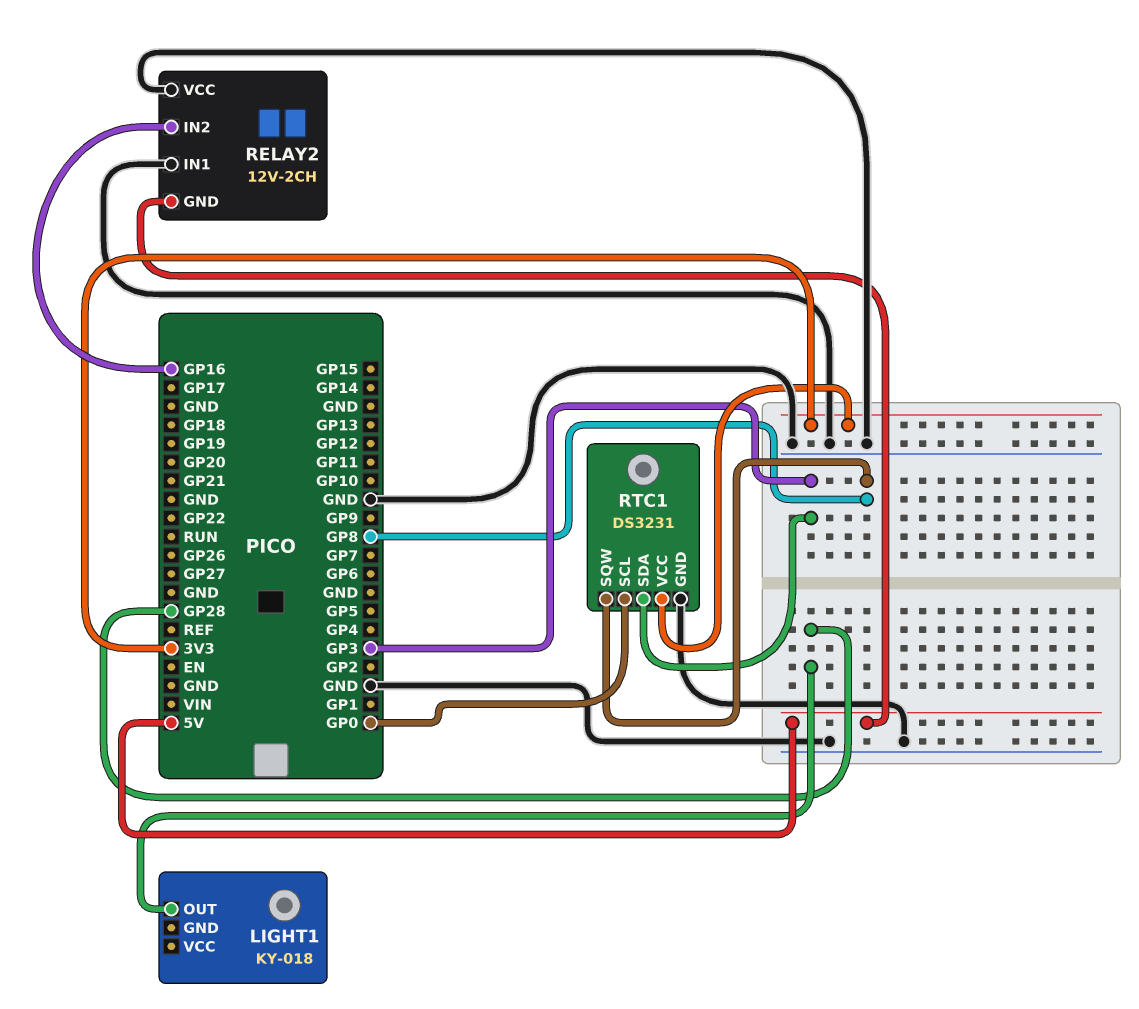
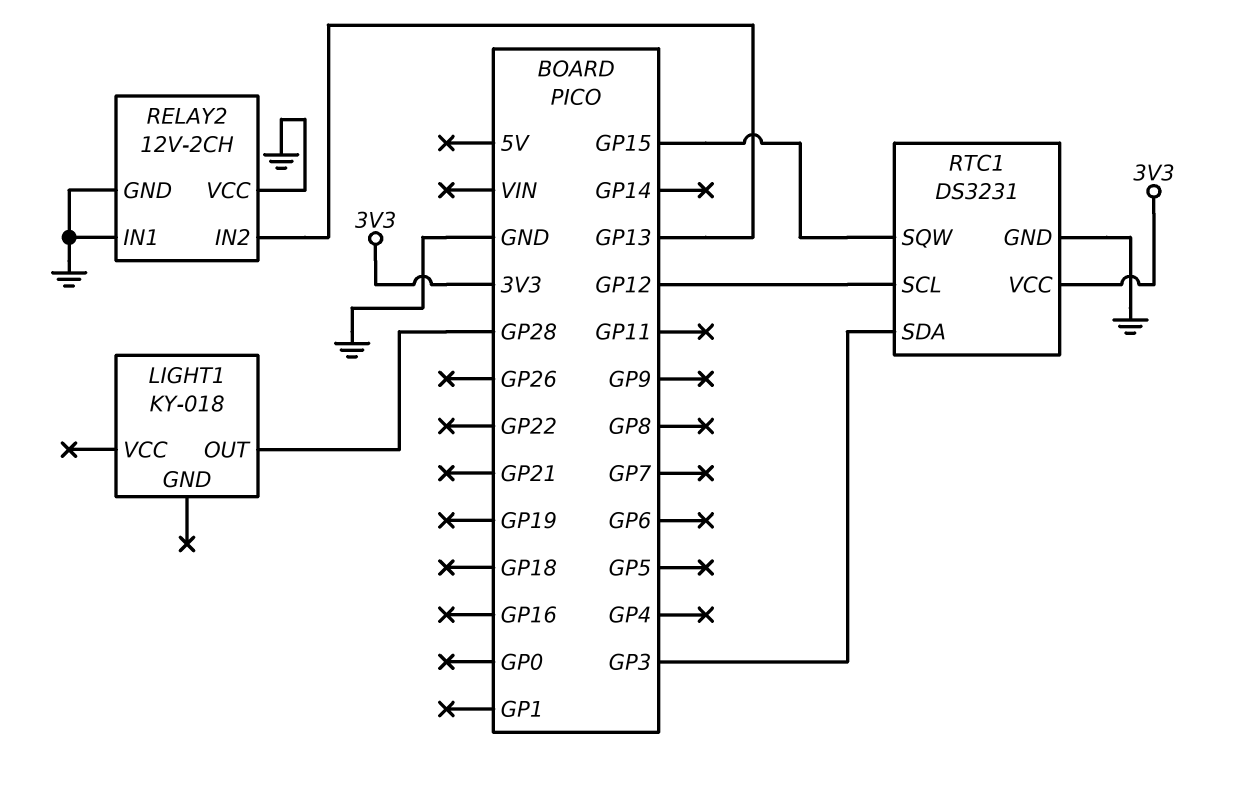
RELAY2 pin GND: 5V -> GND
RELAY2 pin IN2: GP16 -> GP13
RTC1 pin SCL: GP0 -> GP12
RTC1 pin SQW: GP8 -> GP15

